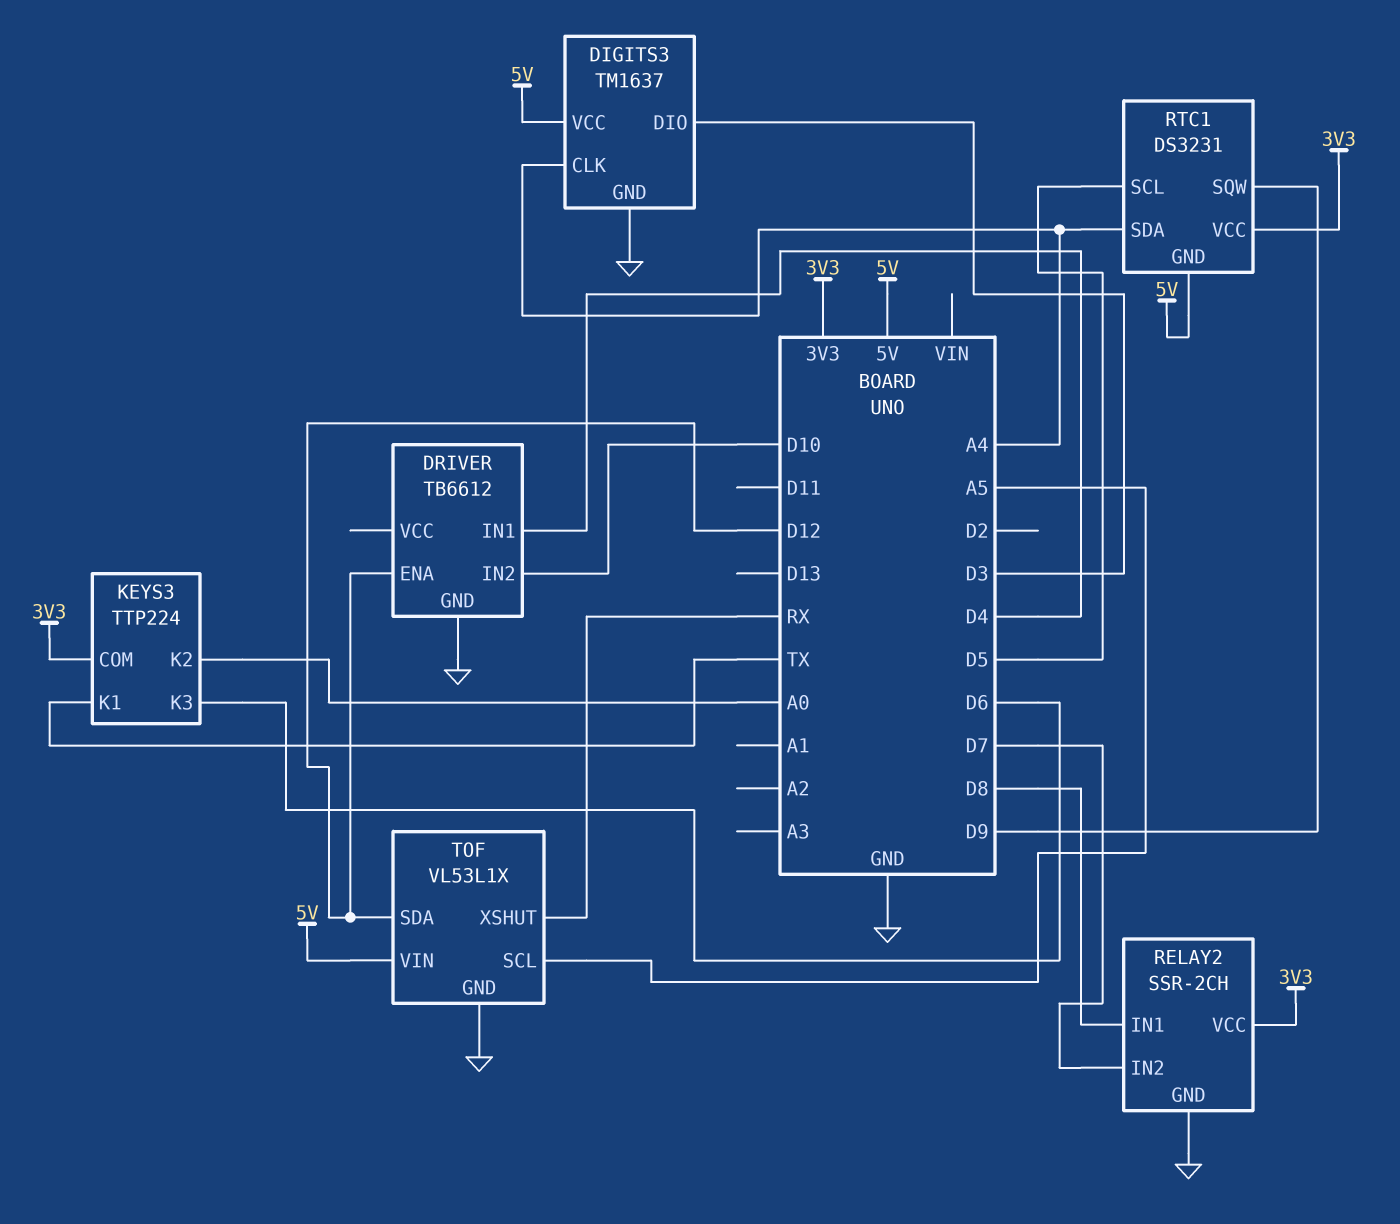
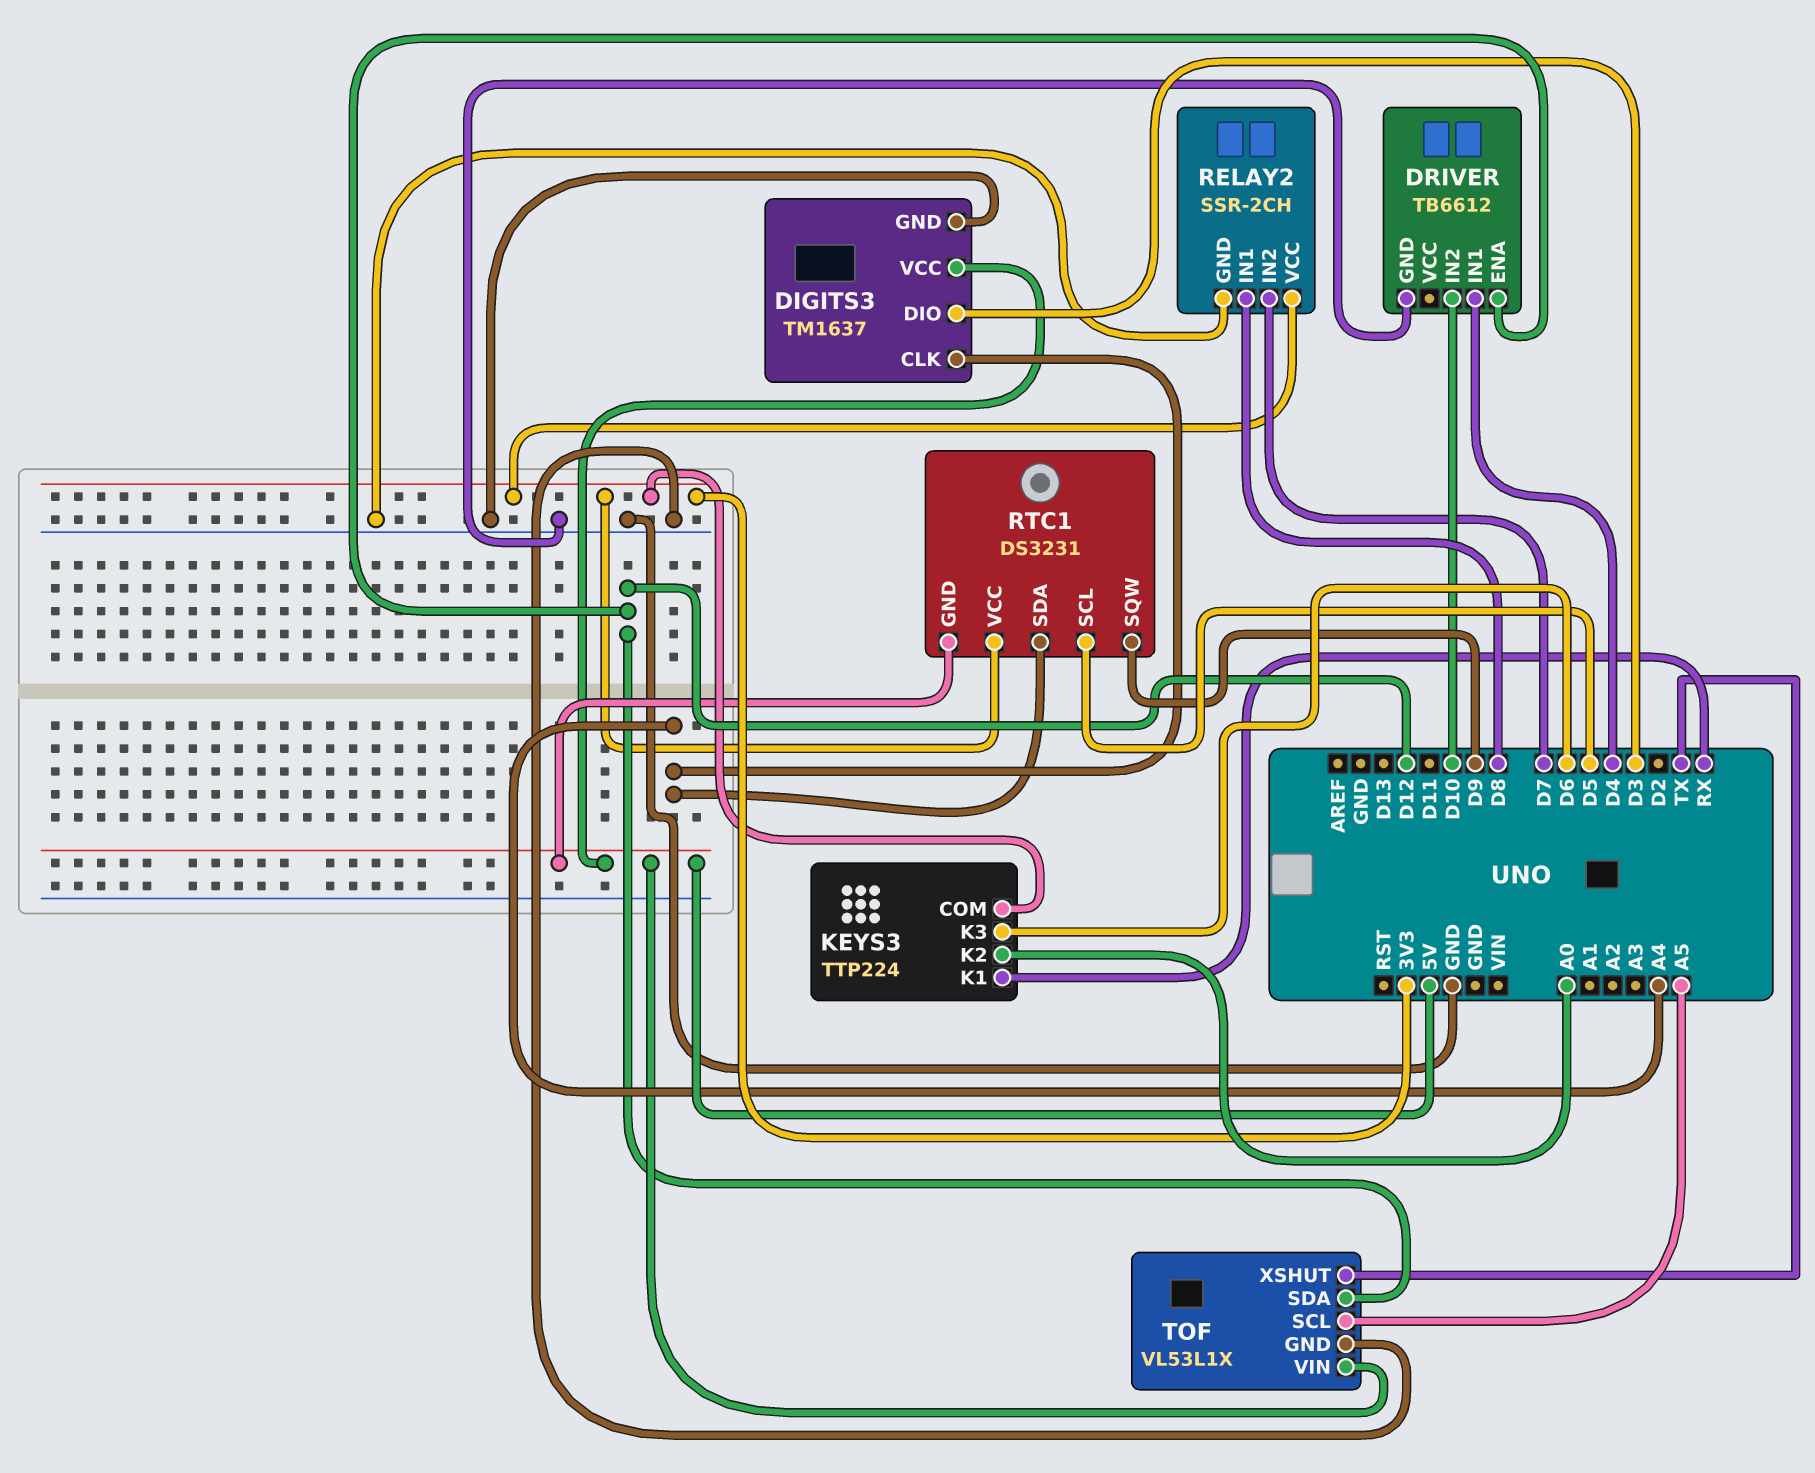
KEYS3 pin K1: TX -> RX
TOF pin XSHUT: RX -> TX

